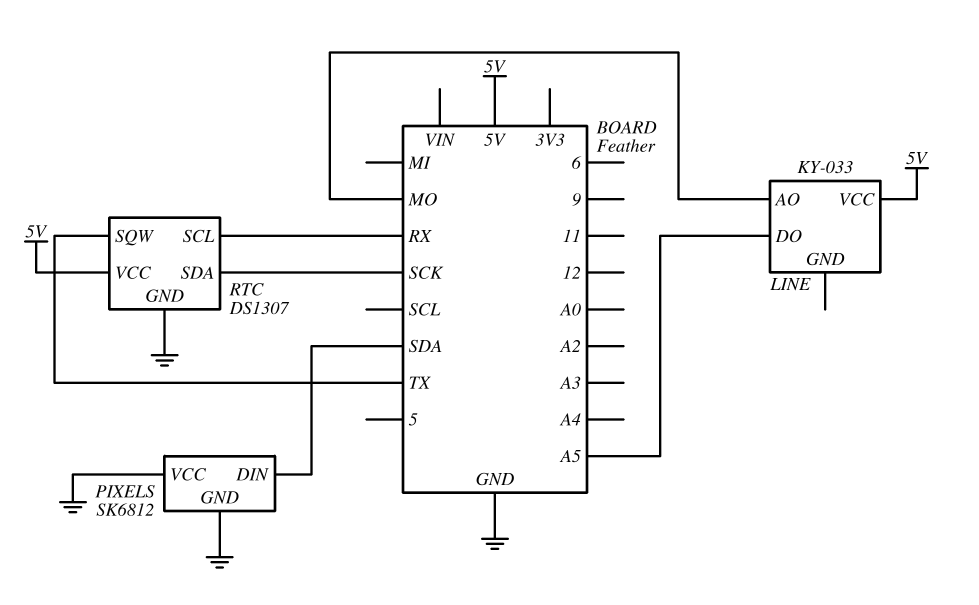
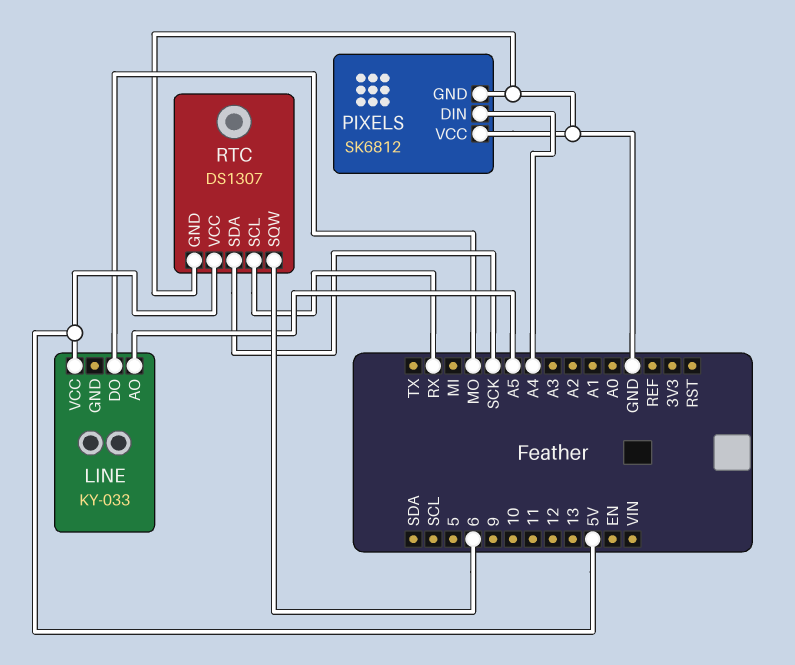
LINE pin AO: MO -> A5
LINE pin DO: A5 -> MO
PIXELS pin DIN: SDA -> A4
RTC pin SQW: TX -> 6

